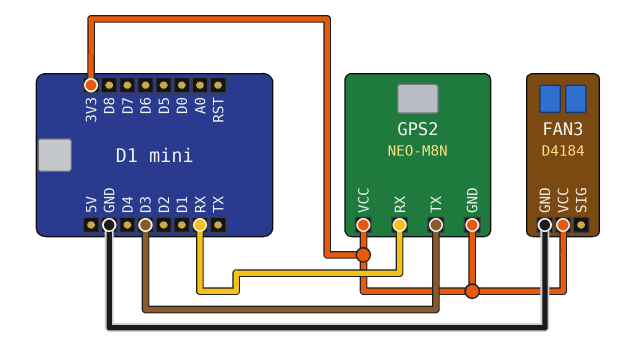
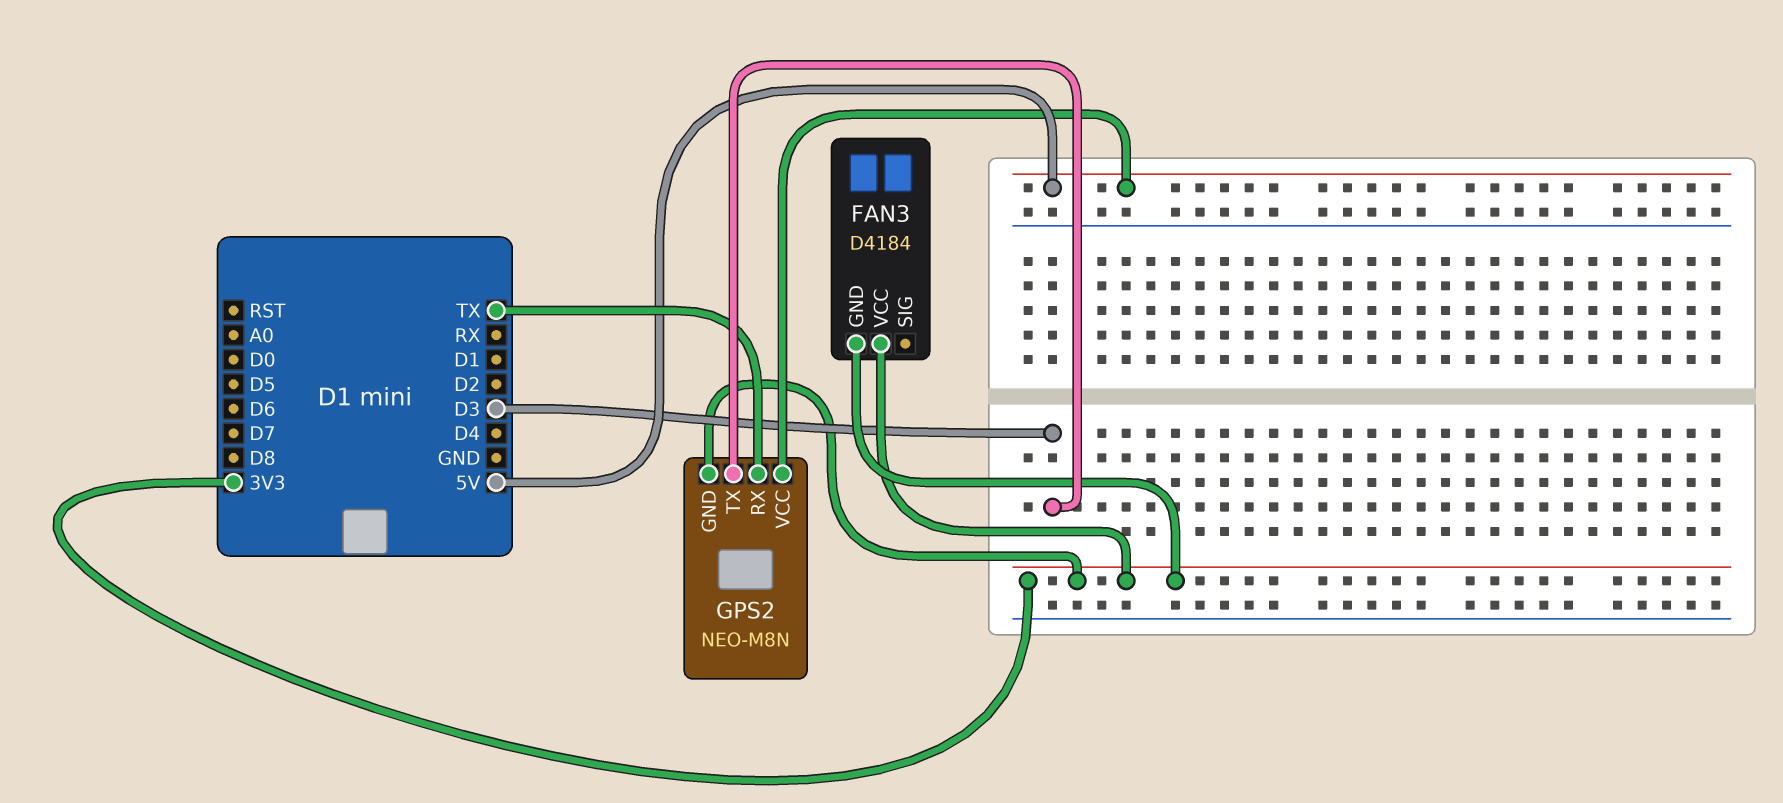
FAN3 pin GND: GND -> 3V3
GPS2 pin RX: RX -> TX
GPS2 pin VCC: 3V3 -> 5V

